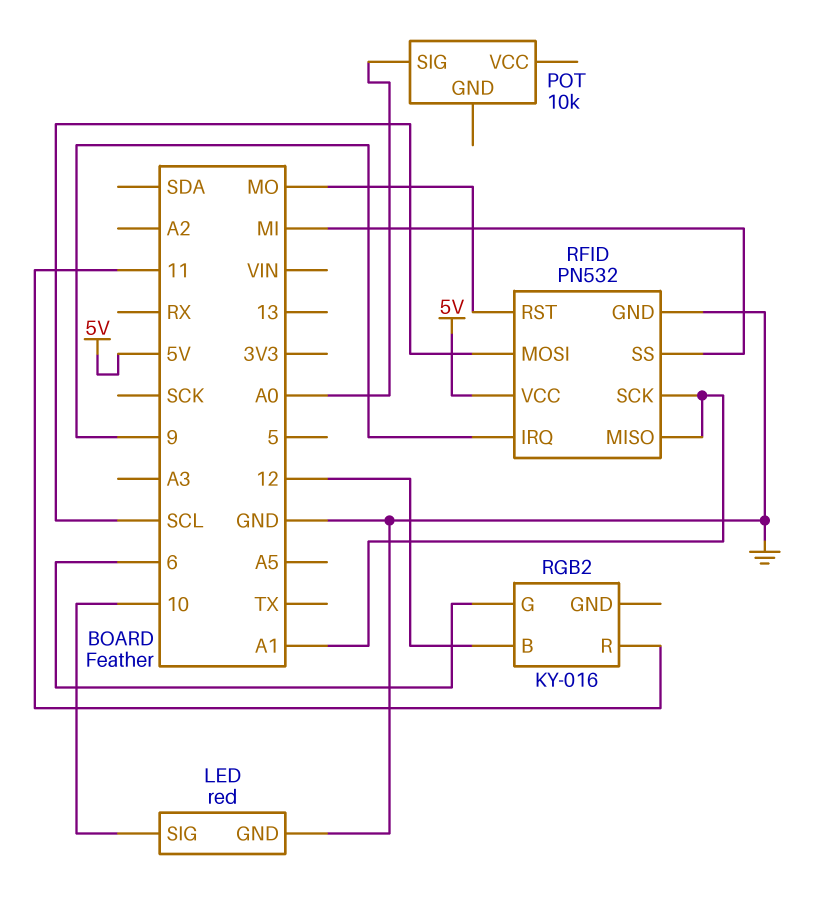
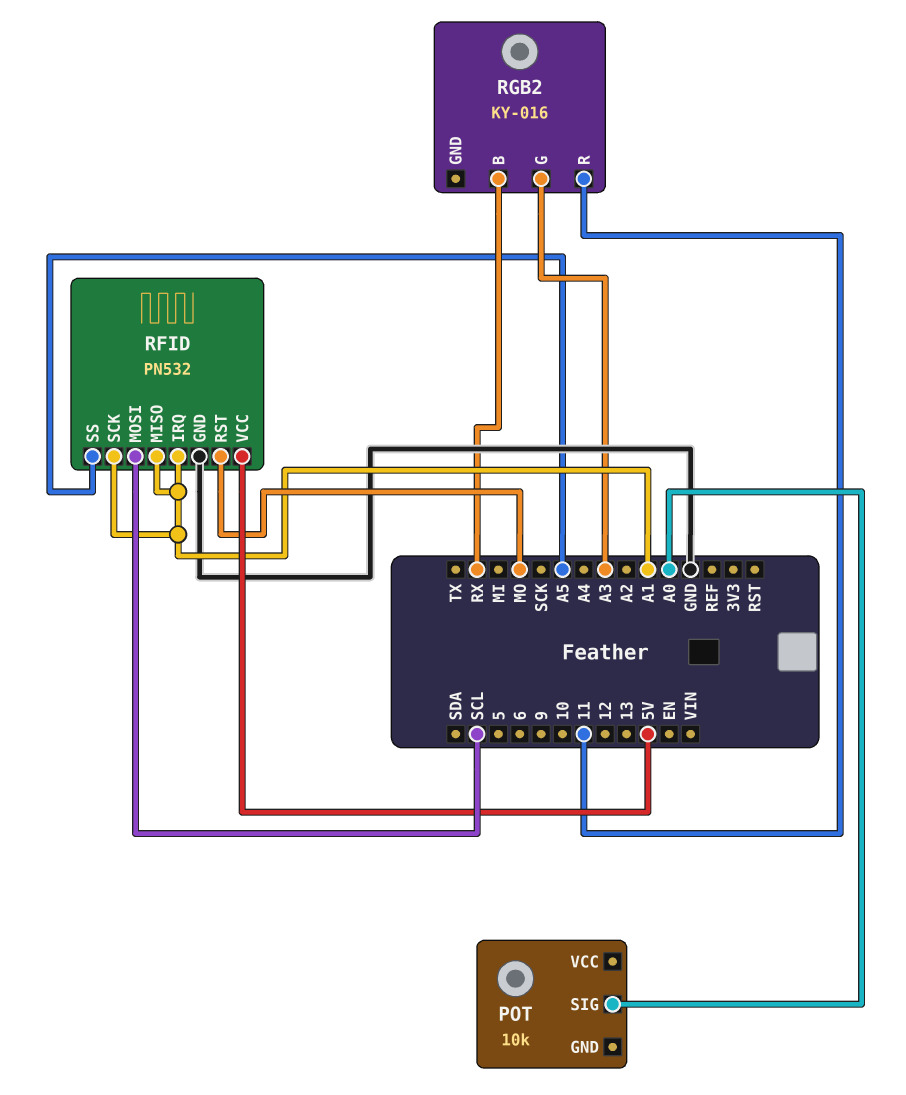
LED: red -> none
LED pin GND: GND -> none
LED pin SIG: 10 -> none
RFID pin IRQ: 9 -> A1
RFID pin SS: MI -> A5
RGB2 pin B: 12 -> RX
RGB2 pin G: 6 -> A3

